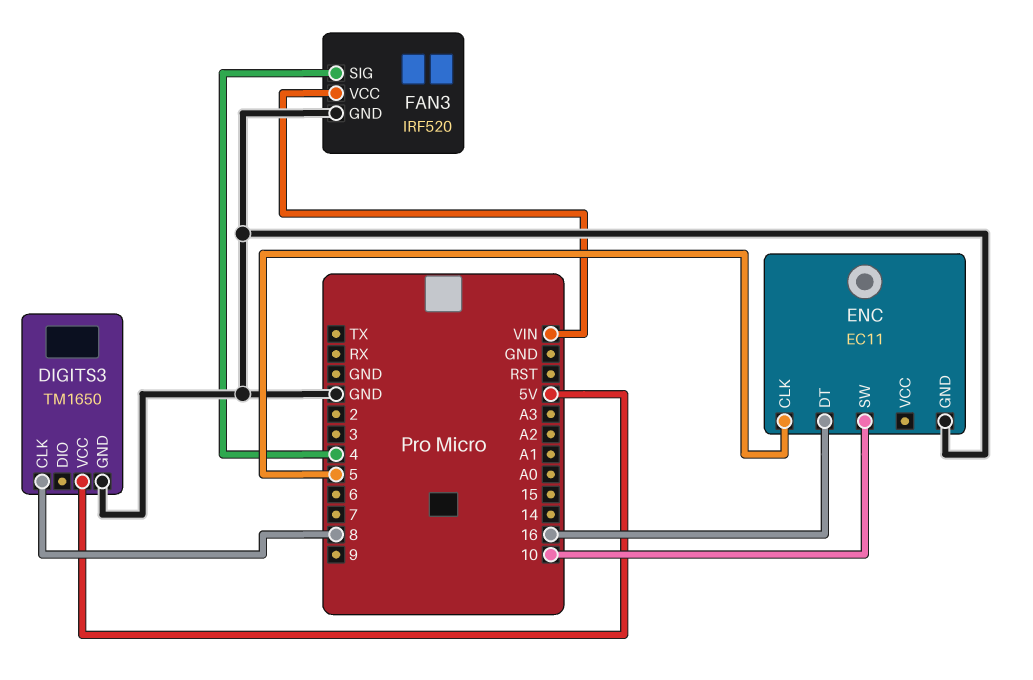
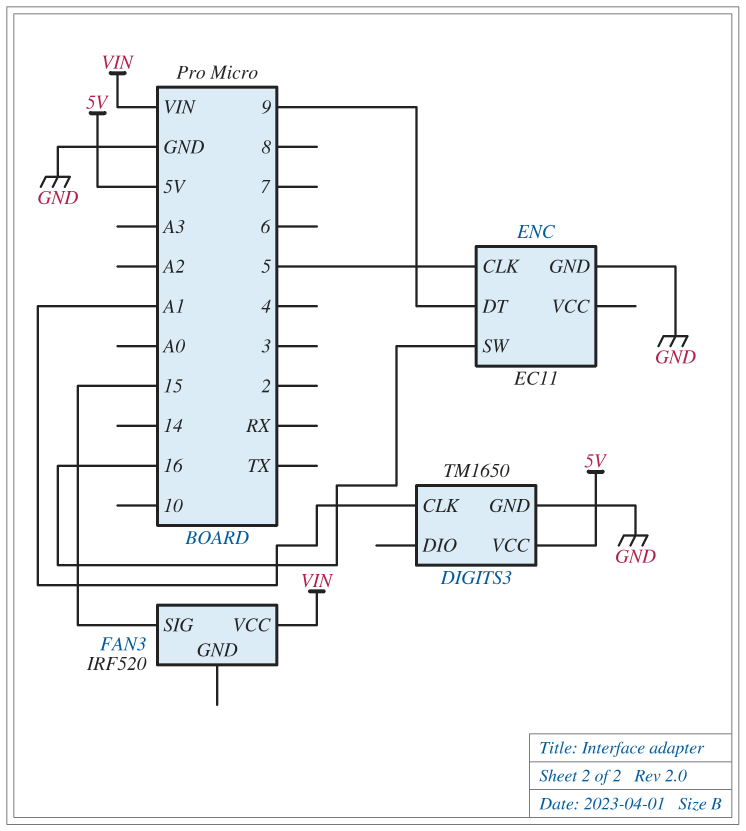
DIGITS3 pin CLK: 8 -> A1
ENC pin DT: 16 -> 9
ENC pin SW: 10 -> 16
FAN3 pin GND: GND -> none
FAN3 pin SIG: 4 -> 15

